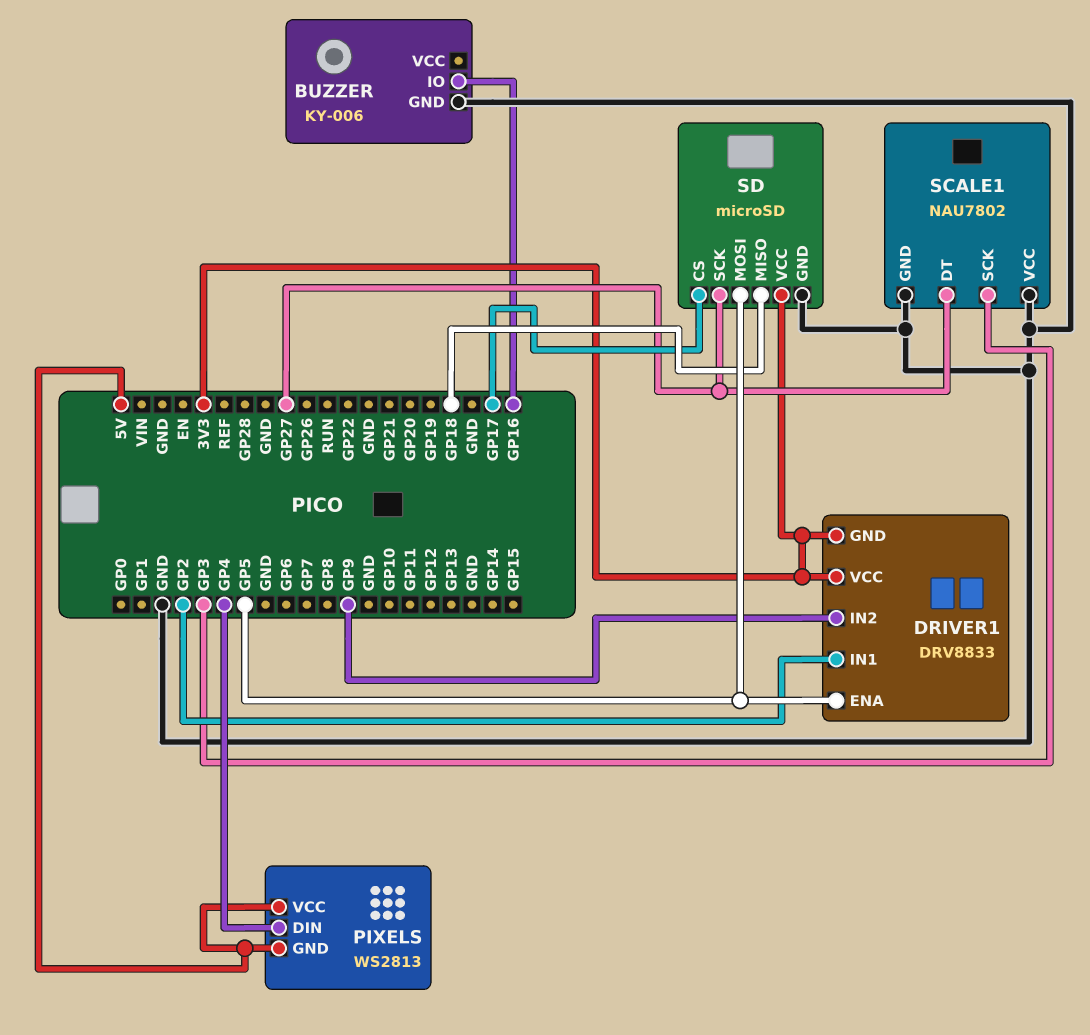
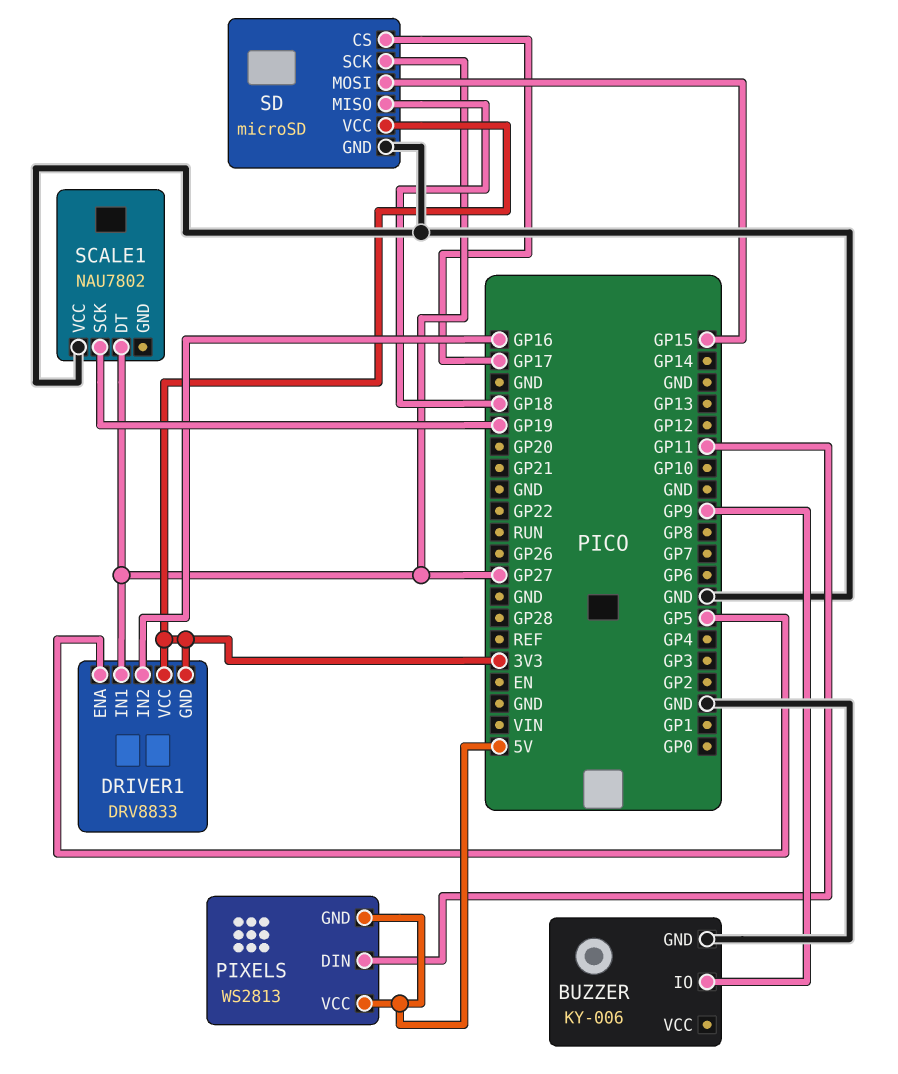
BUZZER pin IO: GP16 -> GP9
DRIVER1 pin IN1: GP2 -> GP27
DRIVER1 pin IN2: GP9 -> GP16
PIXELS pin DIN: GP4 -> GP11
SCALE1 pin GND: GND -> none
SCALE1 pin SCK: GP3 -> GP19
SD pin MOSI: GP5 -> GP15

